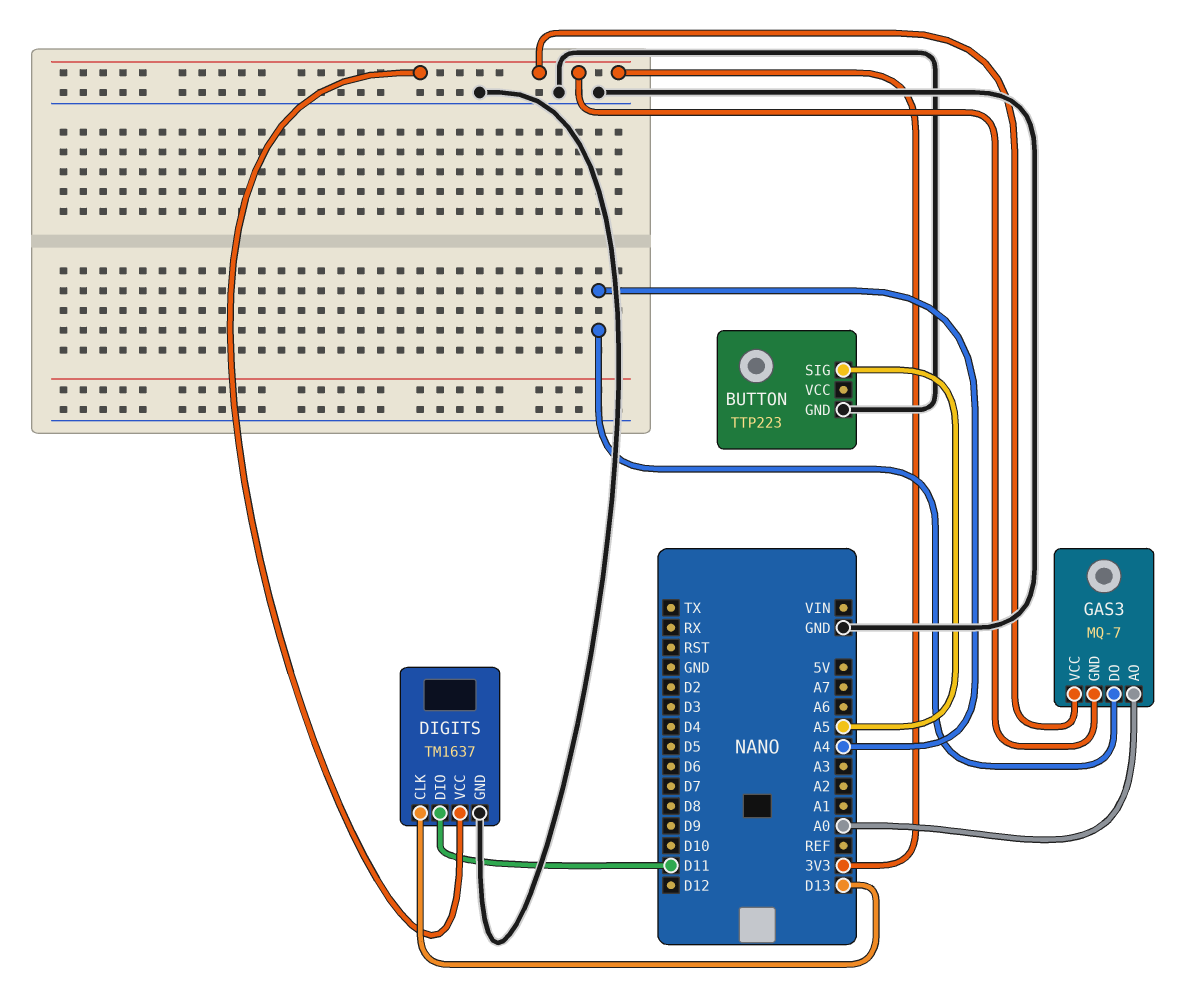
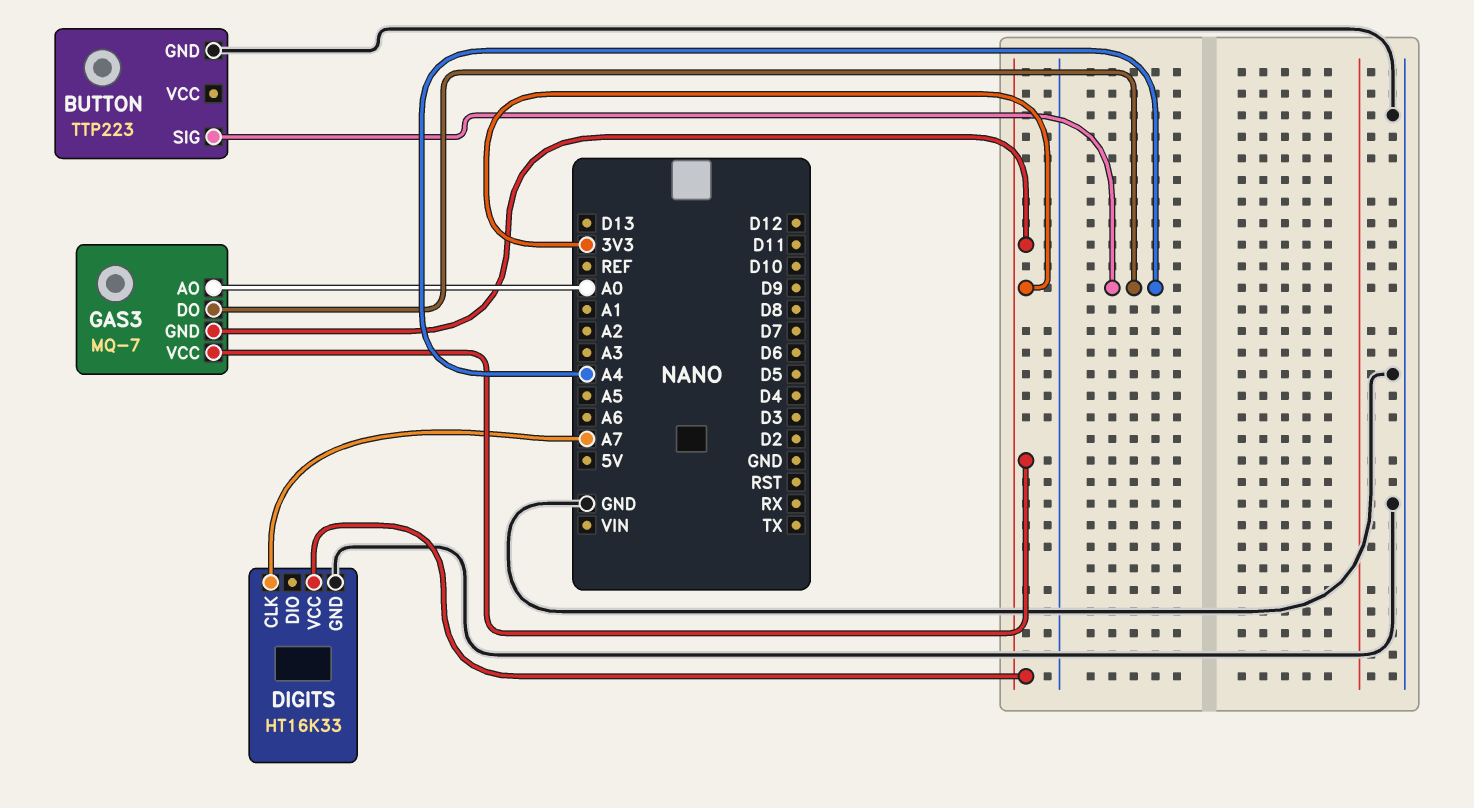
BUTTON pin SIG: A5 -> A4
DIGITS: TM1637 -> HT16K33
DIGITS pin CLK: D13 -> A7
DIGITS pin DIO: D11 -> none

